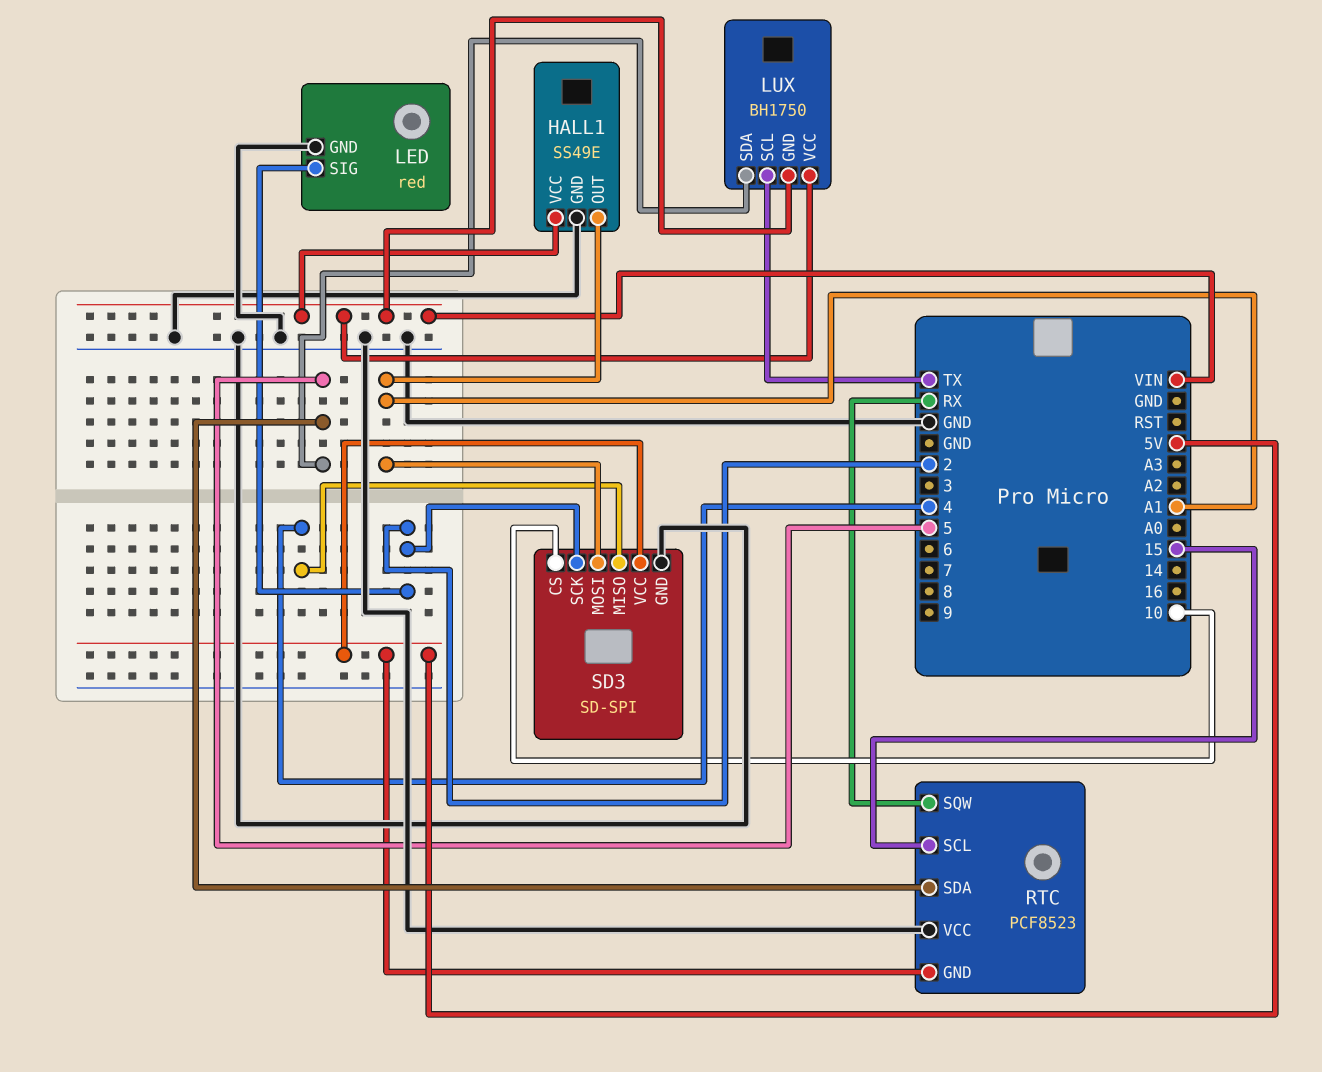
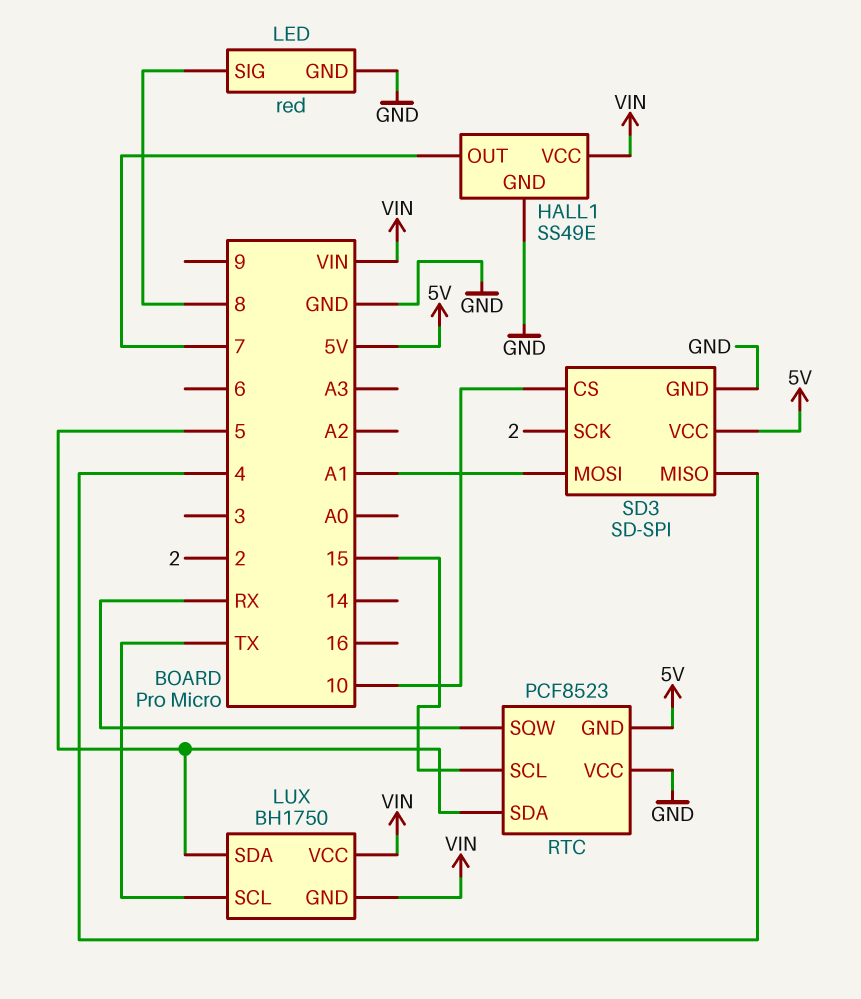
HALL1 pin OUT: A1 -> 7
LED pin SIG: 2 -> 8

